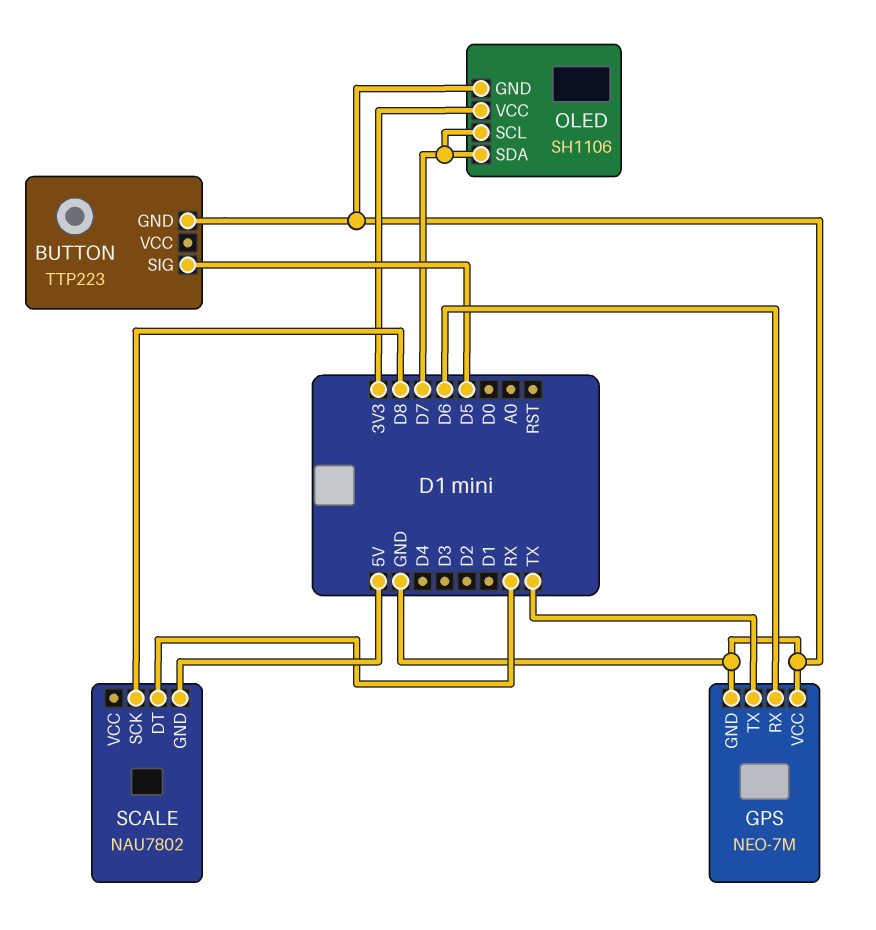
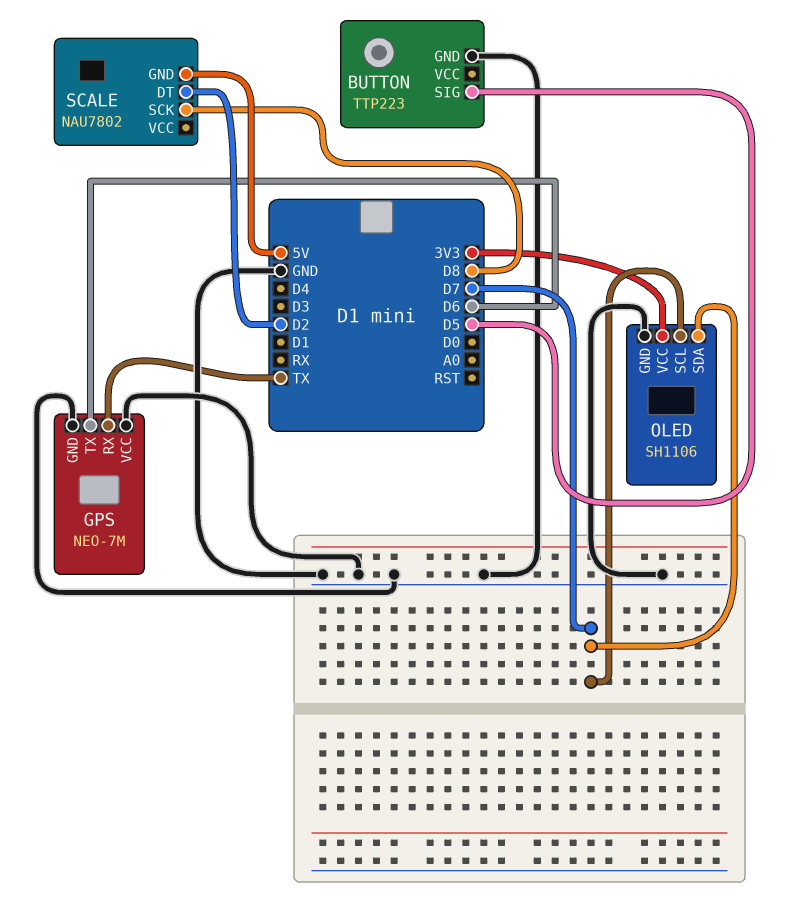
GPS pin RX: D6 -> TX
GPS pin TX: TX -> D6
SCALE pin DT: RX -> D2

